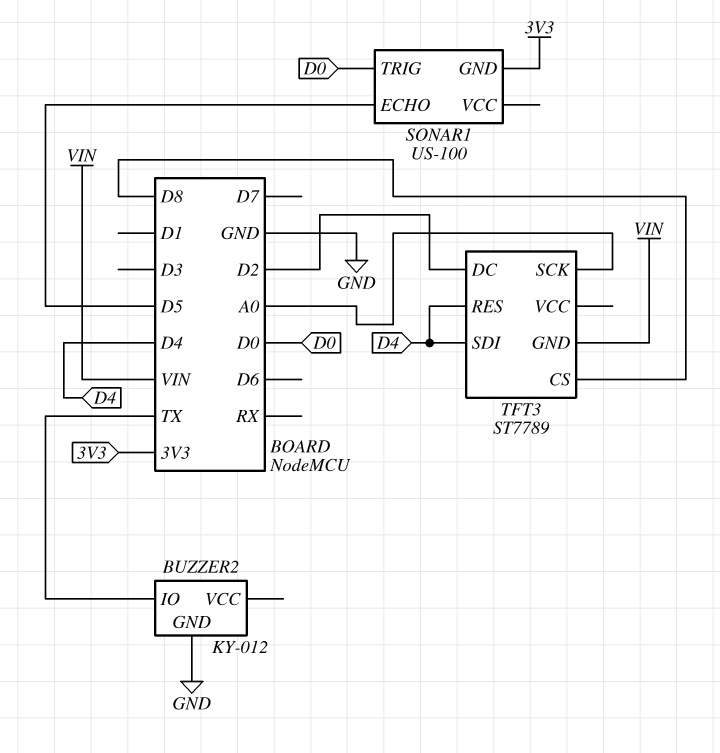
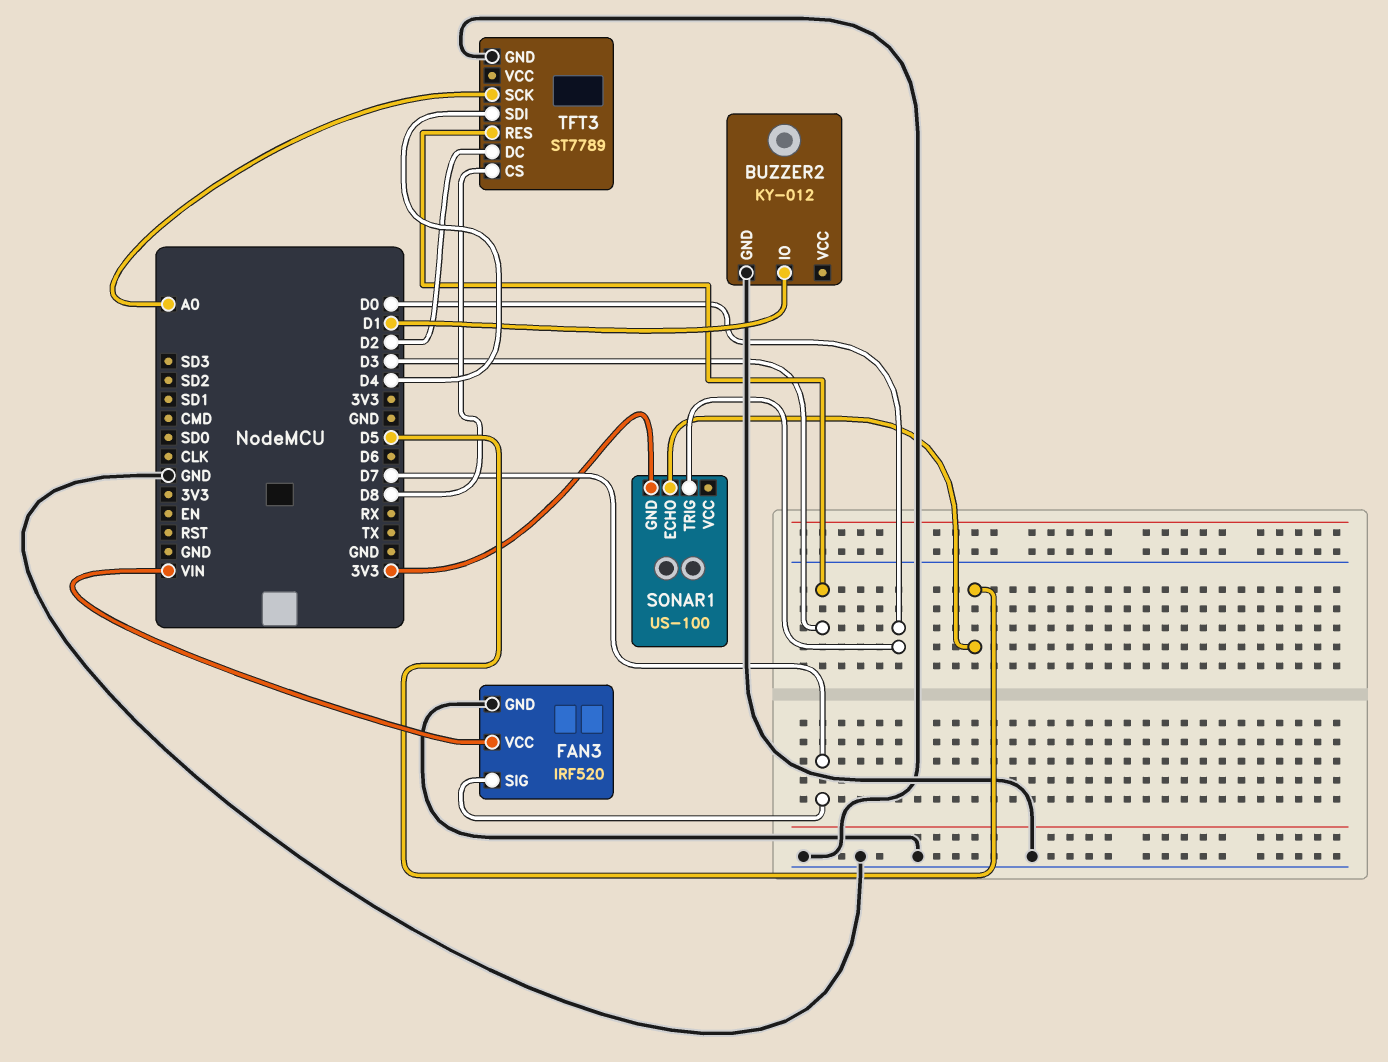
BUZZER2 pin IO: TX -> D1
FAN3: none -> IRF520
FAN3 pin GND: none -> GND
FAN3 pin SIG: none -> D7
FAN3 pin VCC: none -> VIN
TFT3 pin GND: VIN -> GND
TFT3 pin RES: D4 -> D3

